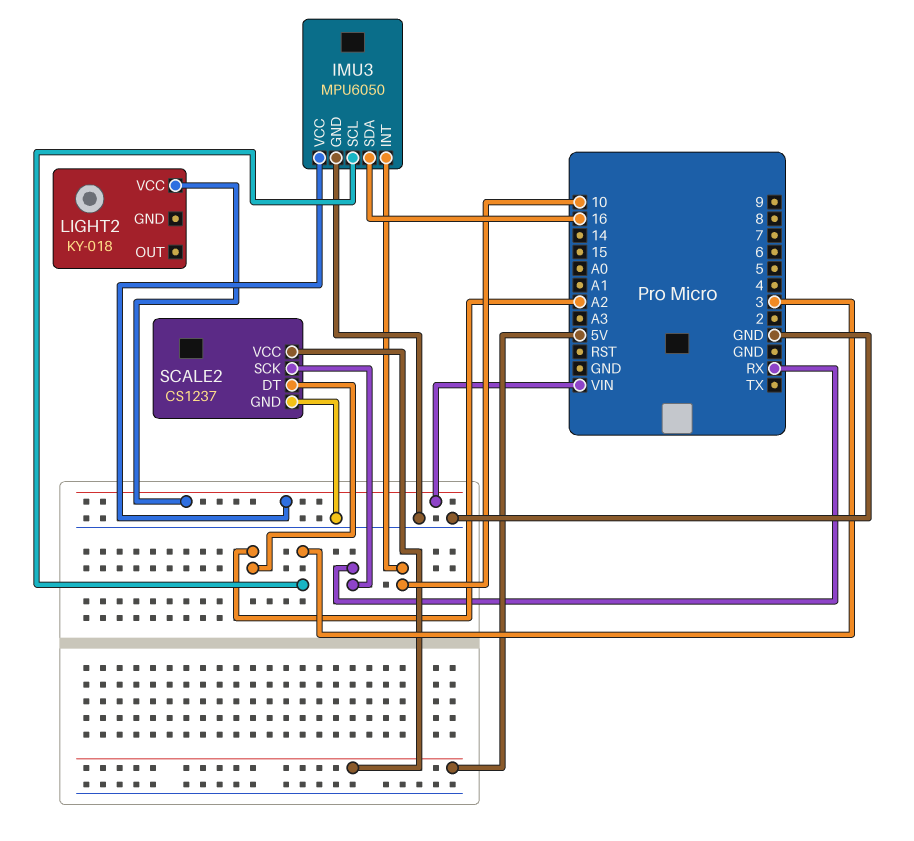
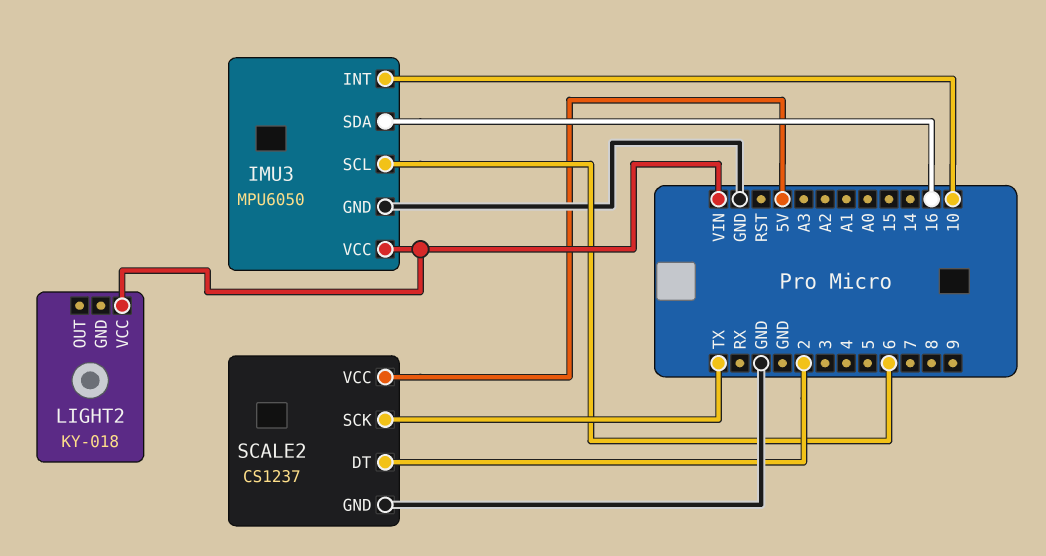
IMU3 pin SCL: 3 -> 6
SCALE2 pin DT: A2 -> 2
SCALE2 pin SCK: RX -> TX

